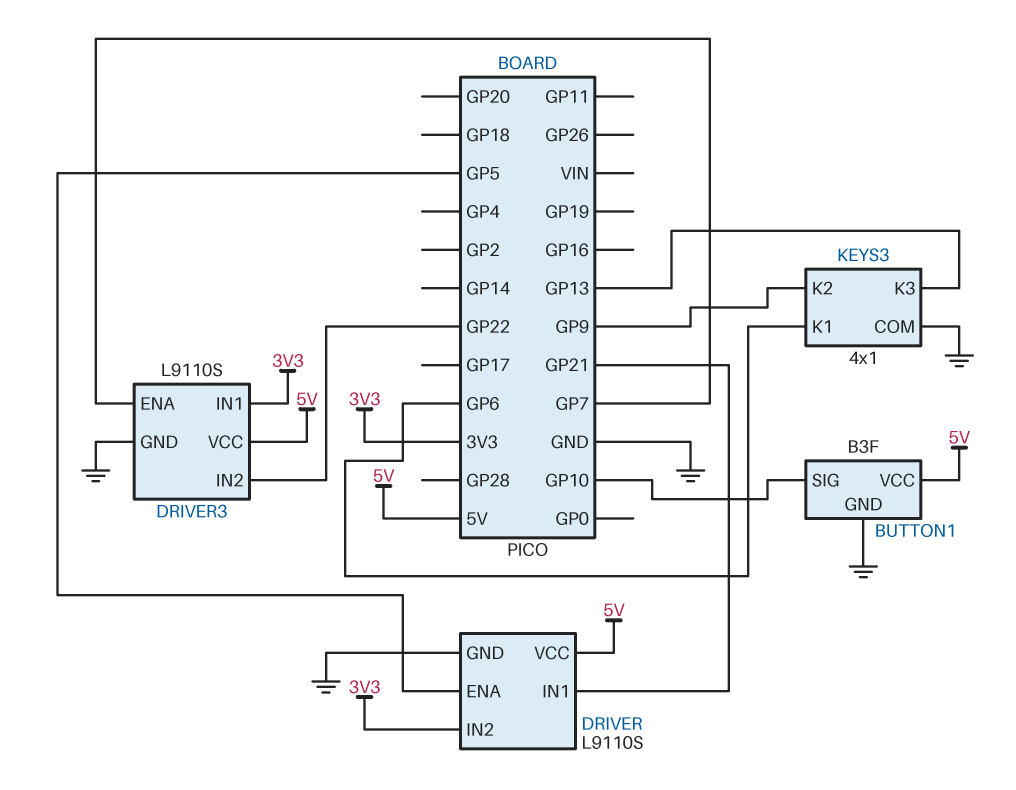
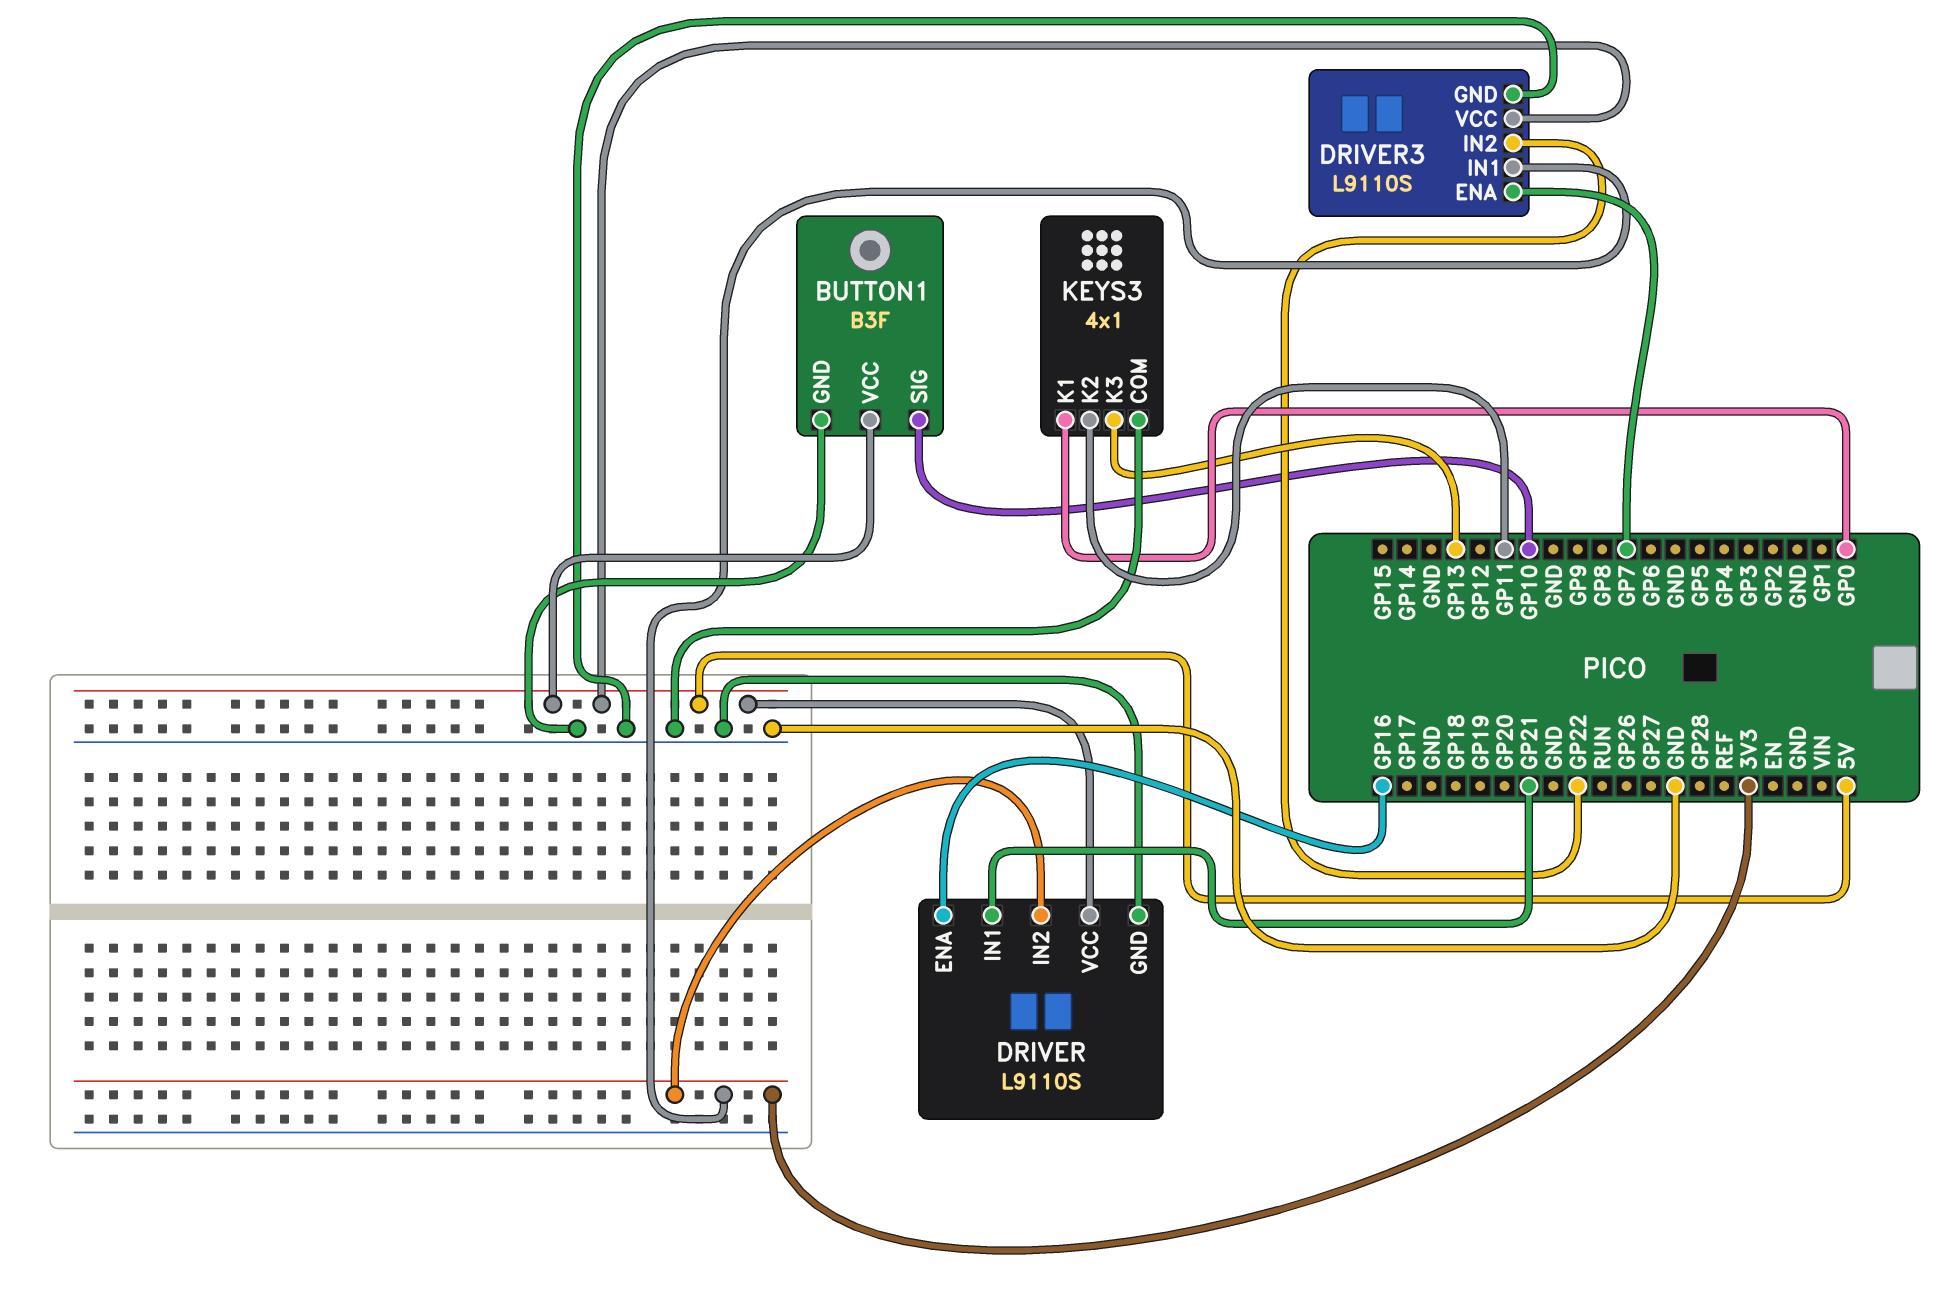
DRIVER pin ENA: GP5 -> GP16
KEYS3 pin K1: GP6 -> GP0
KEYS3 pin K2: GP9 -> GP11

